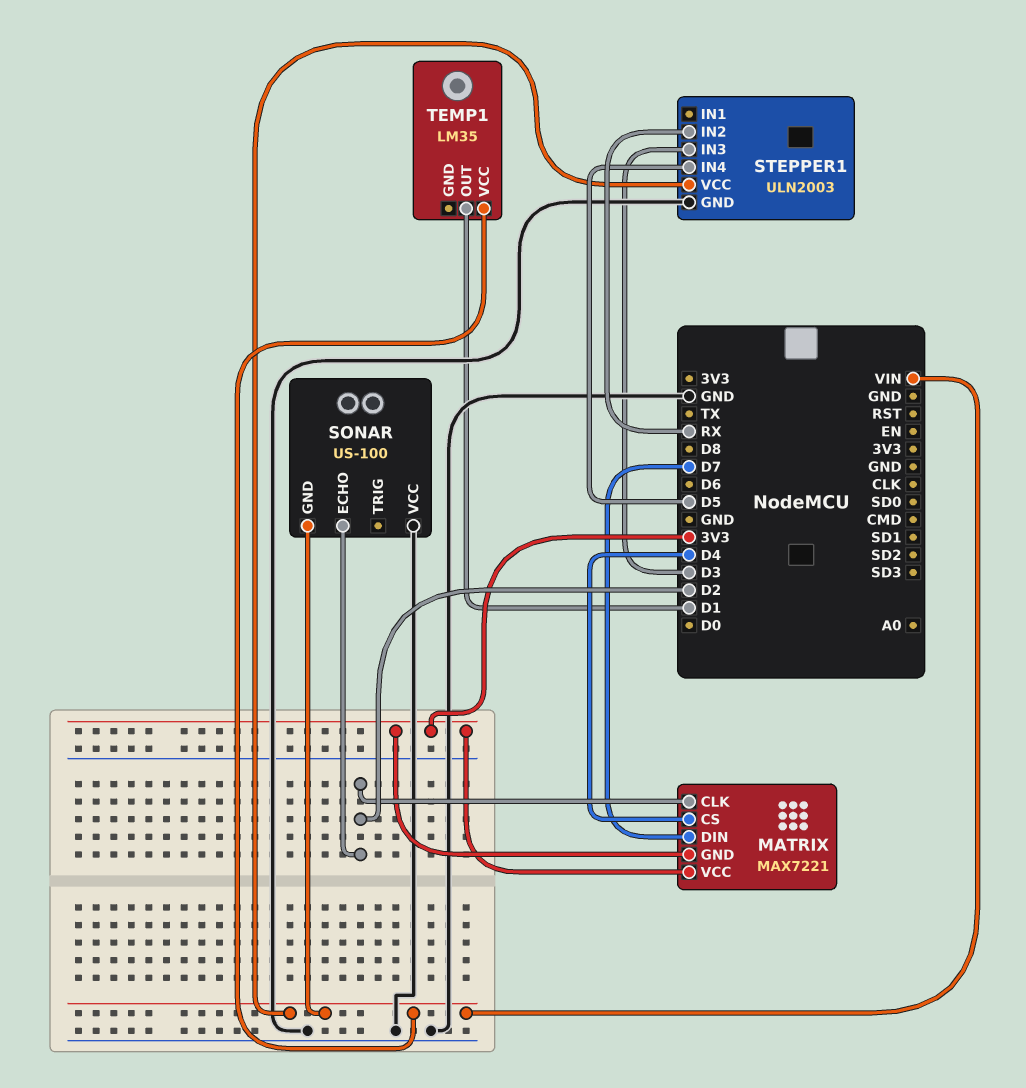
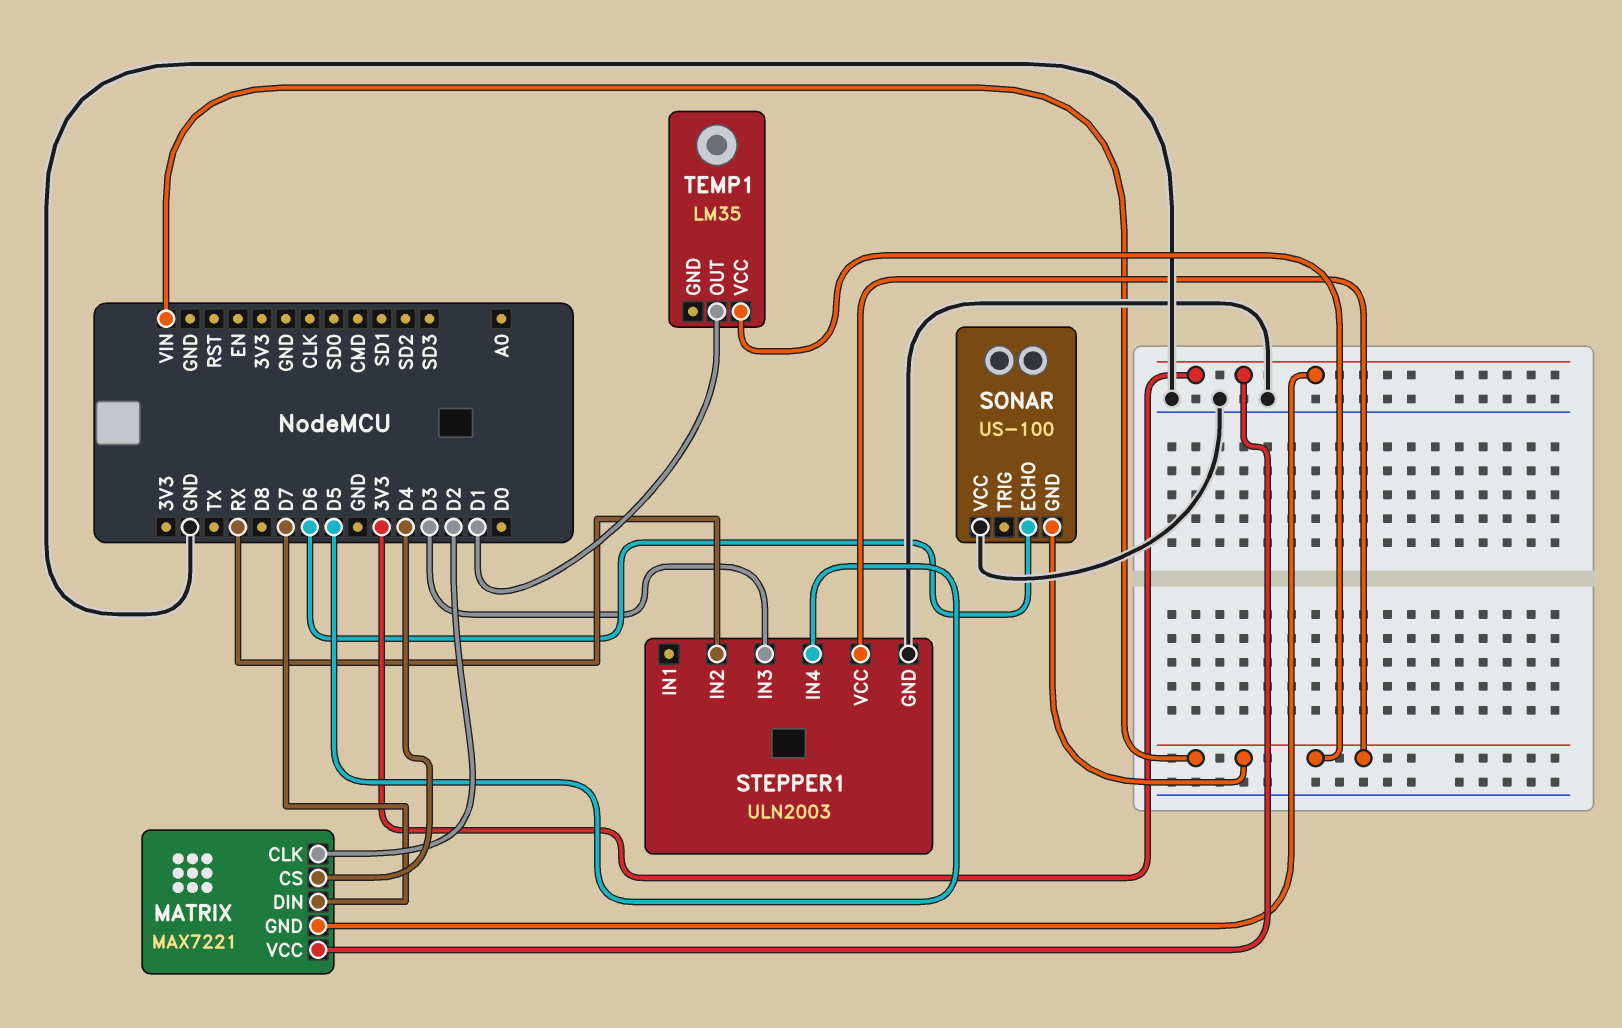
SONAR pin ECHO: D2 -> D6

